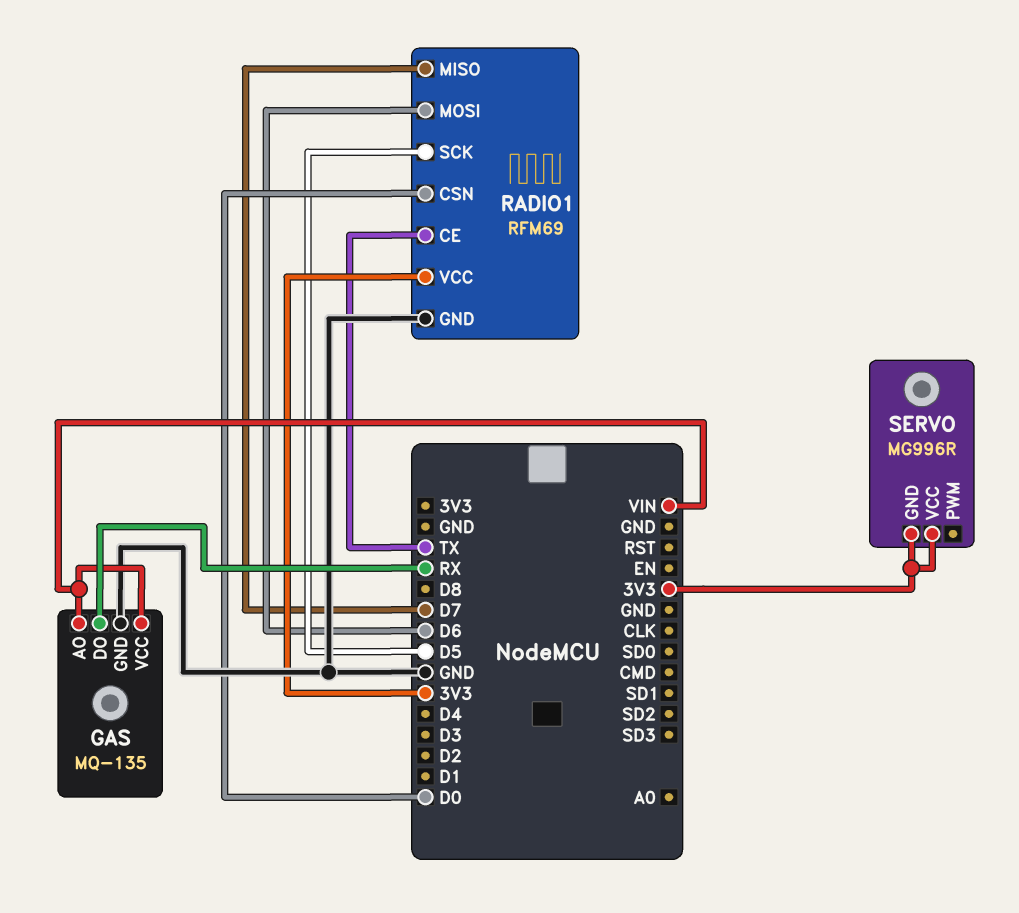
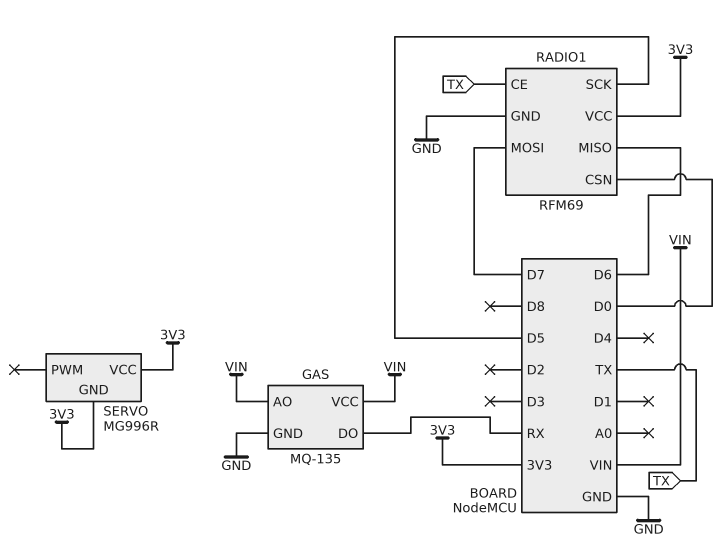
RADIO1 pin MISO: D7 -> D6
RADIO1 pin MOSI: D6 -> D7

